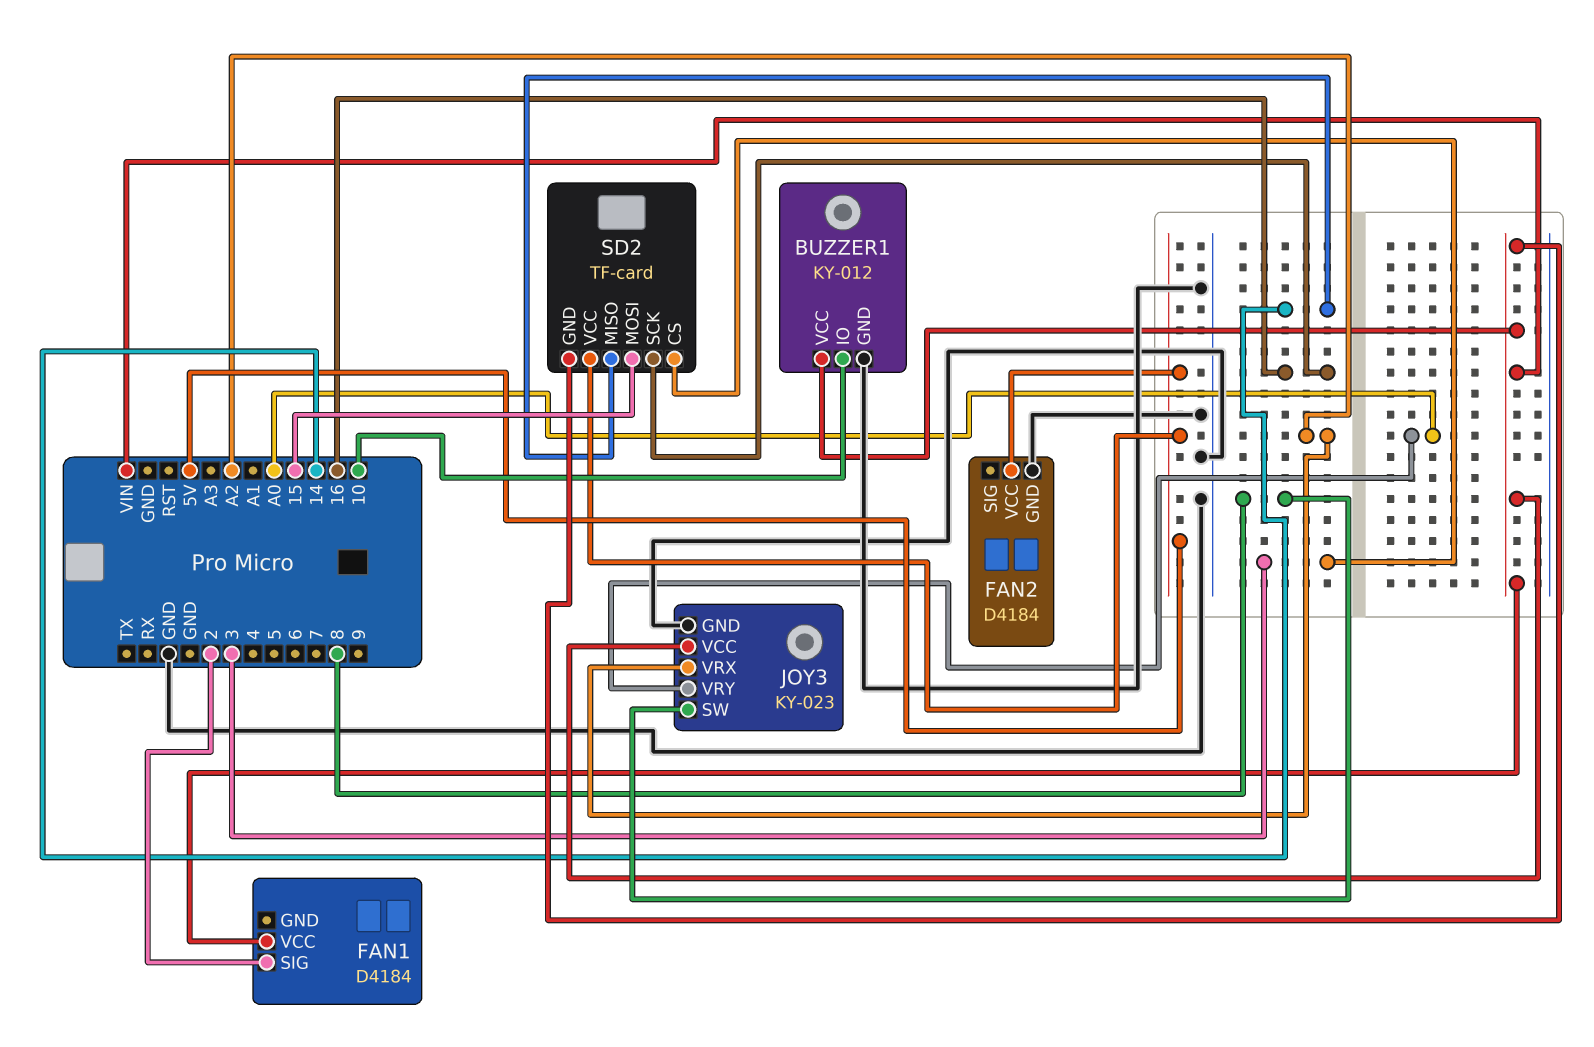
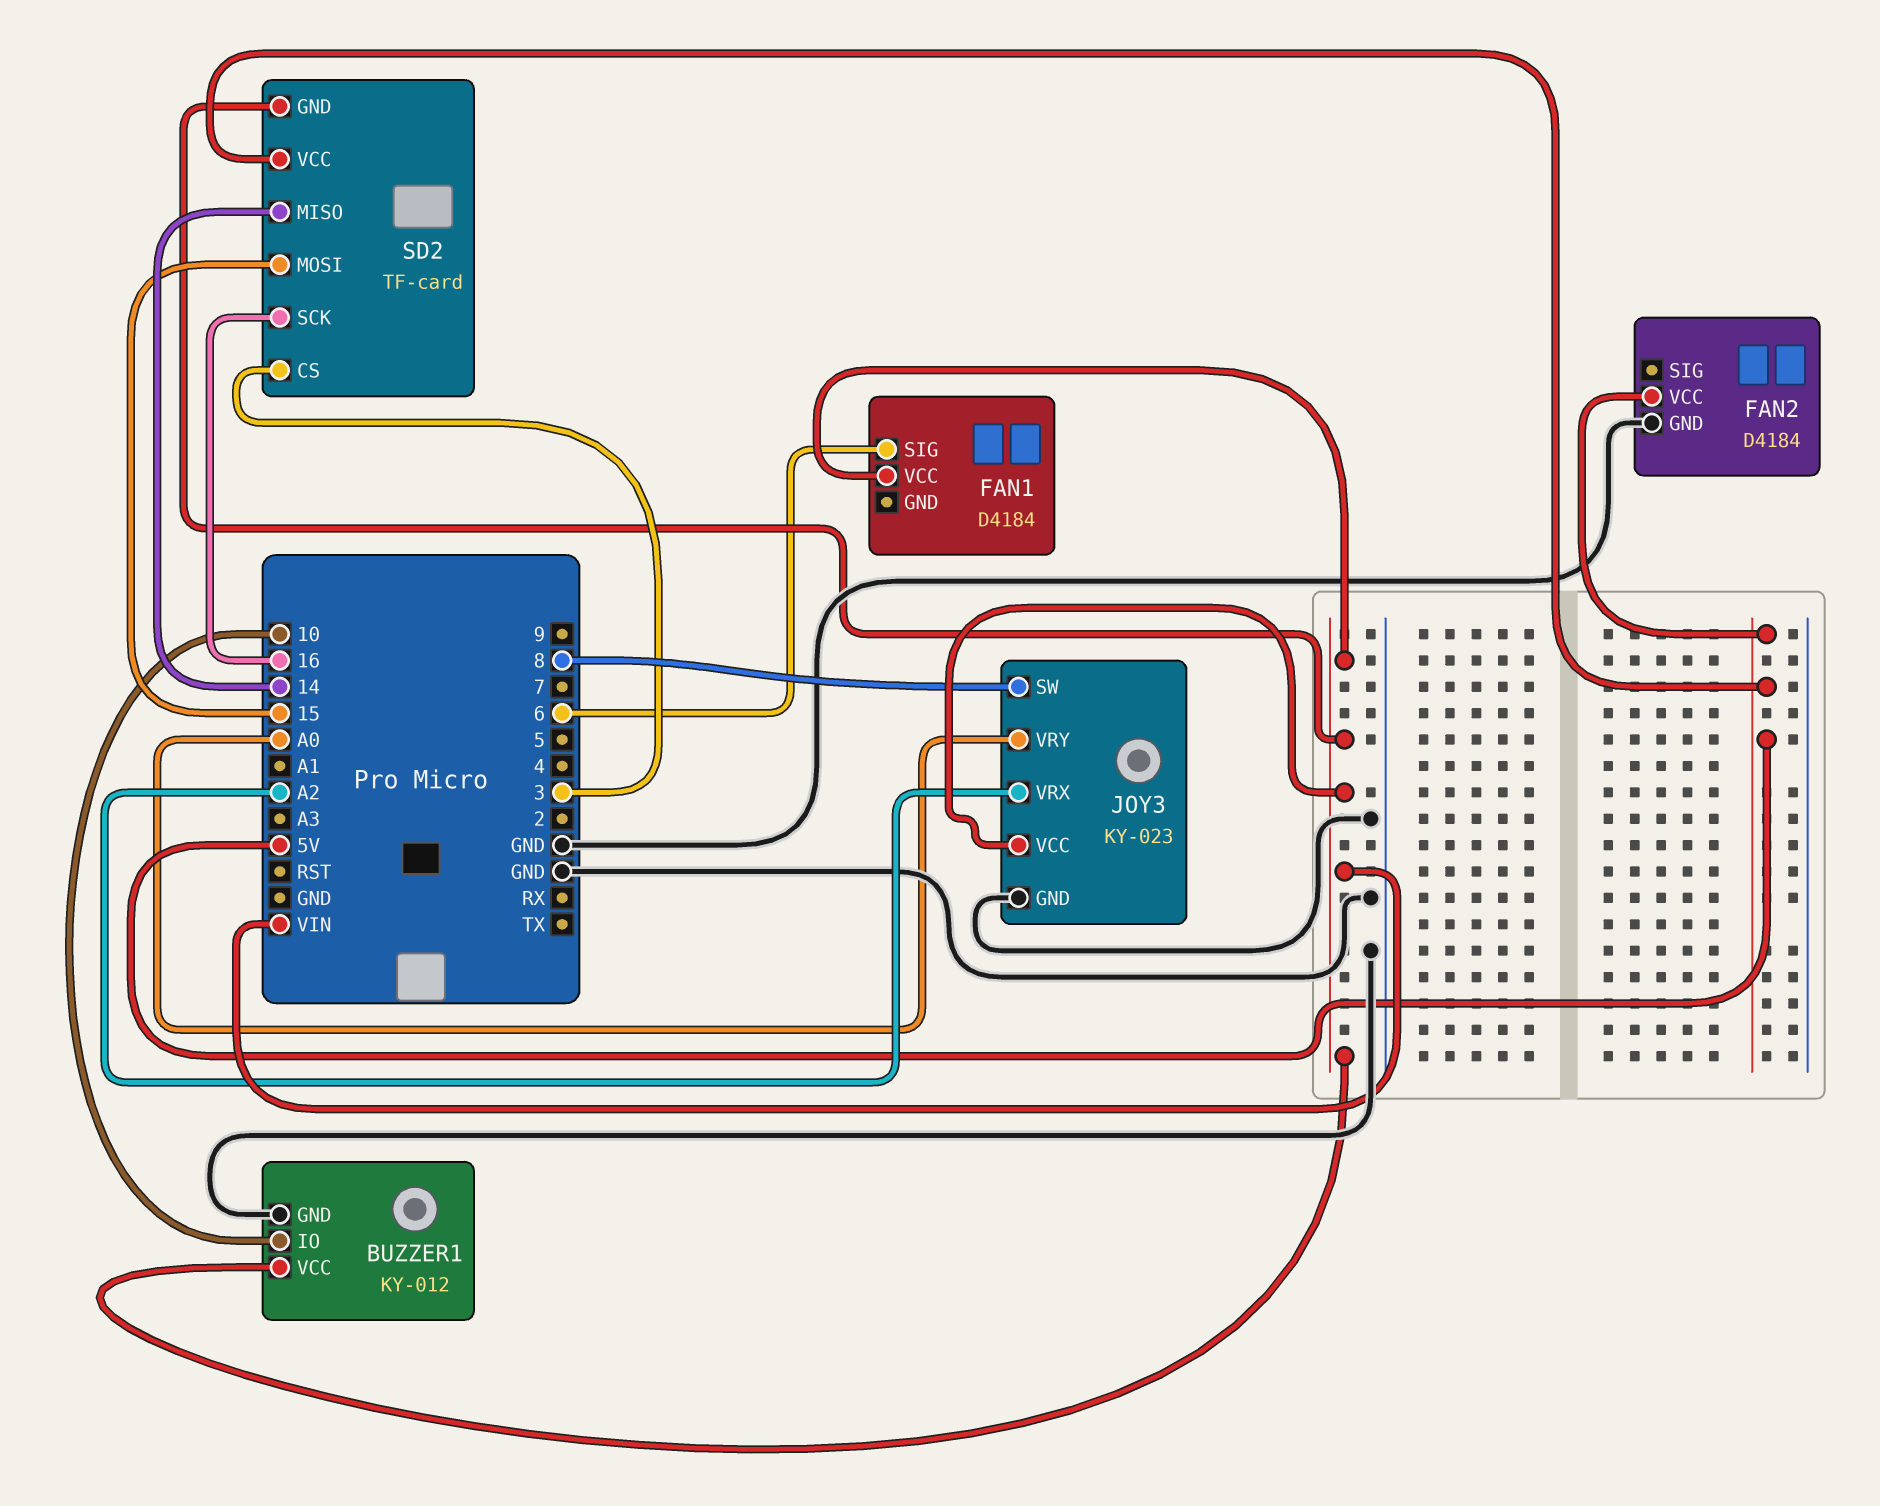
FAN1 pin SIG: 2 -> 6

